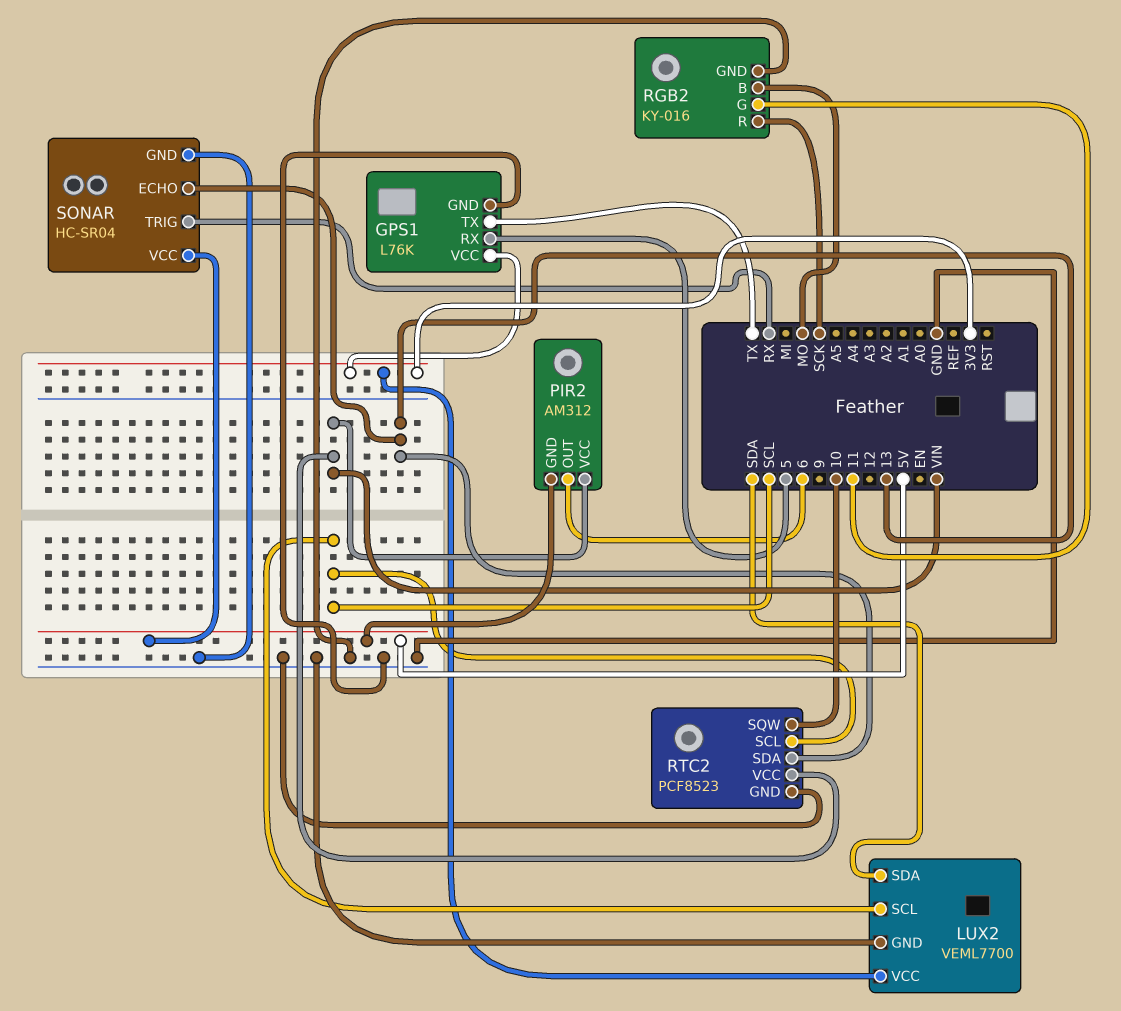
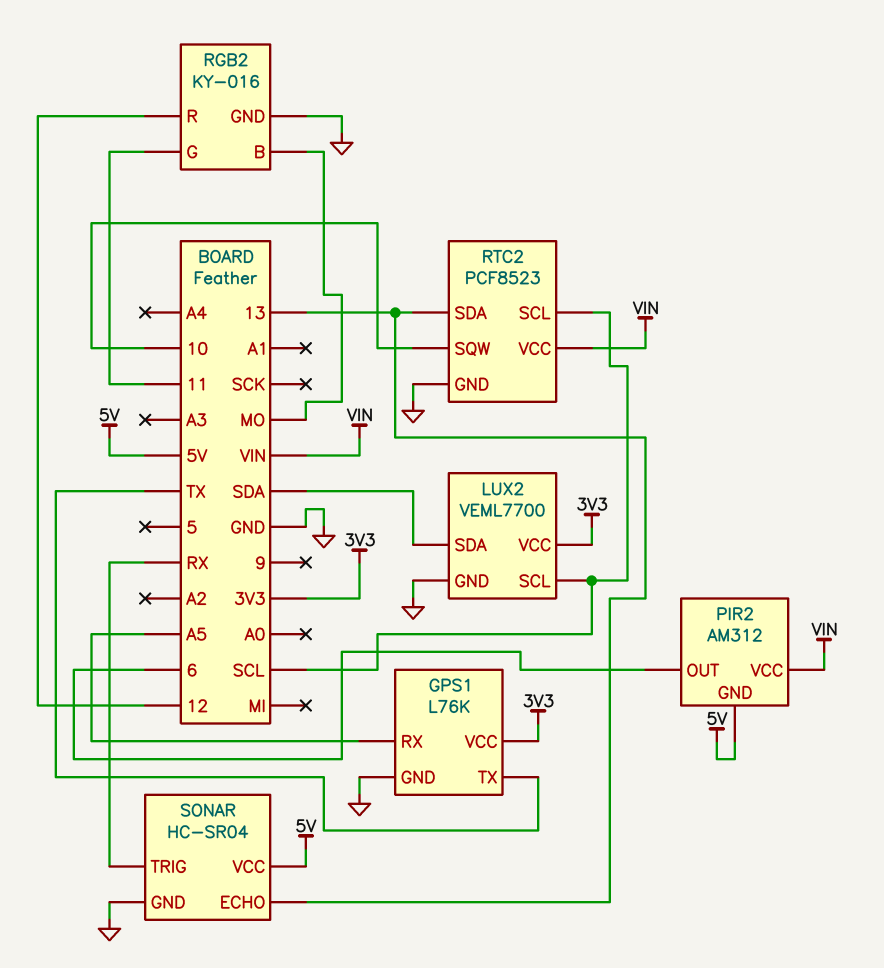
GPS1 pin RX: 5 -> A5
RGB2 pin R: SCK -> 12

